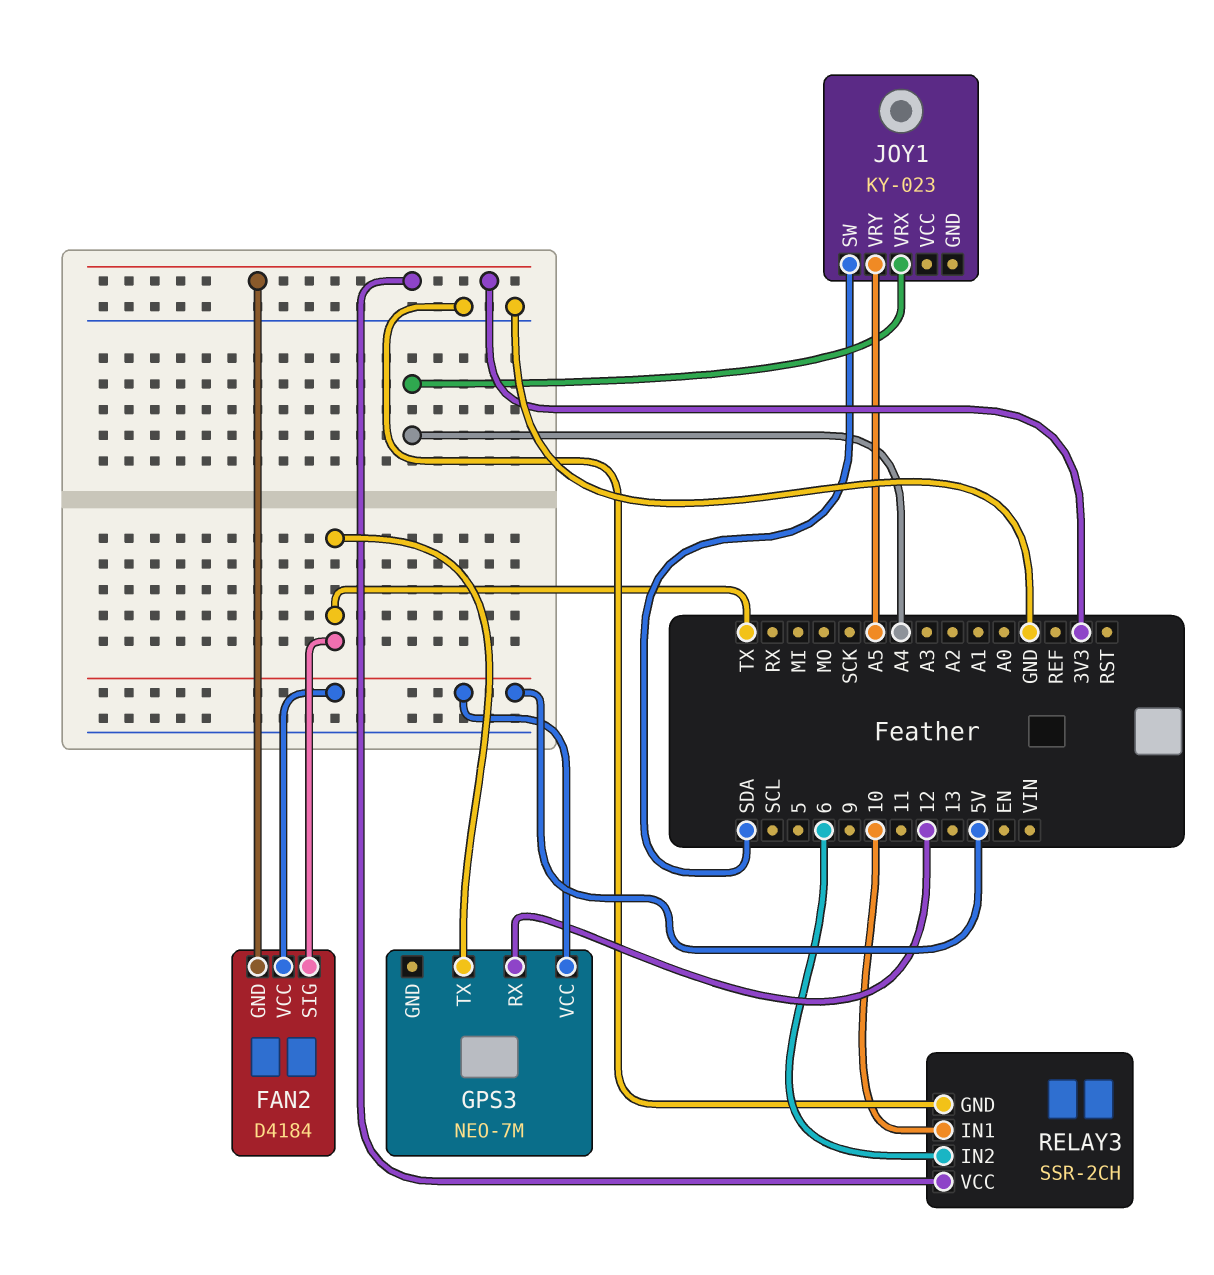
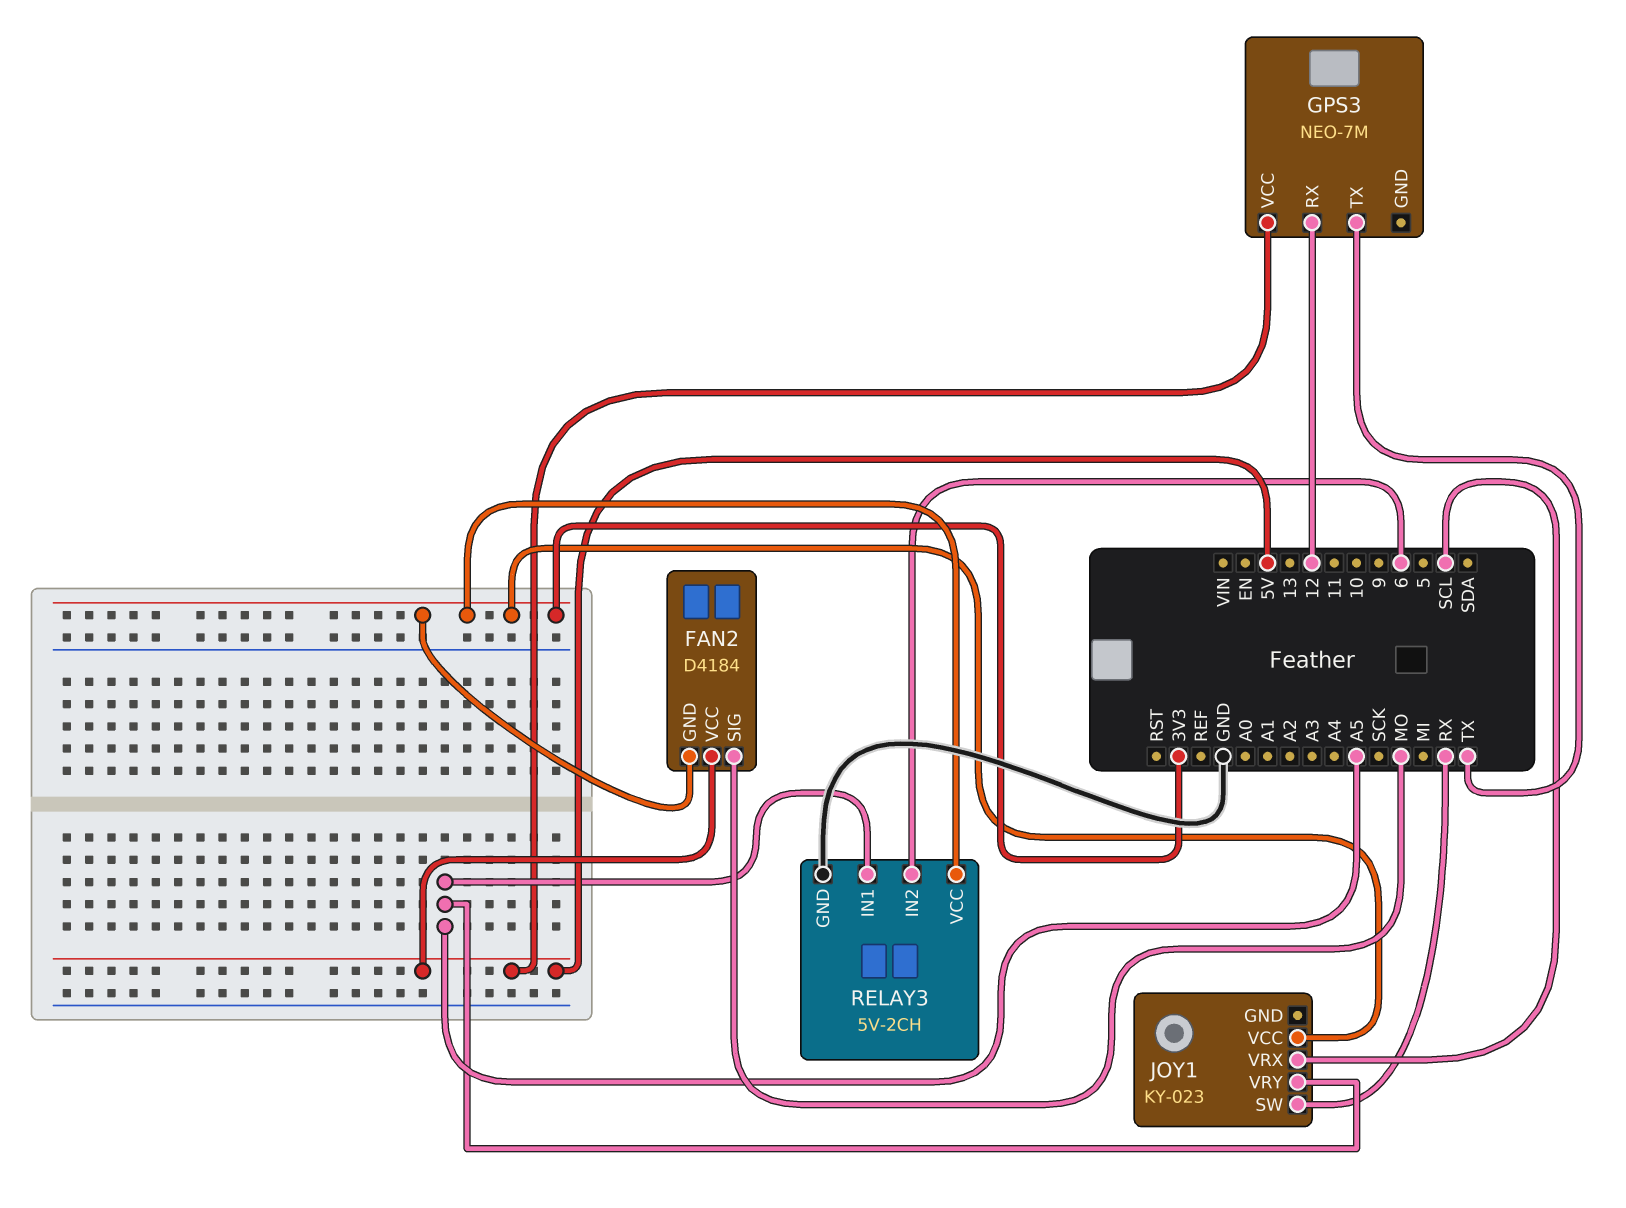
FAN2 pin SIG: TX -> MO
JOY1 pin SW: SDA -> RX
JOY1 pin VCC: none -> 3V3
JOY1 pin VRX: A4 -> SCL
RELAY3: SSR-2CH -> 5V-2CH
RELAY3 pin IN1: 10 -> A5

